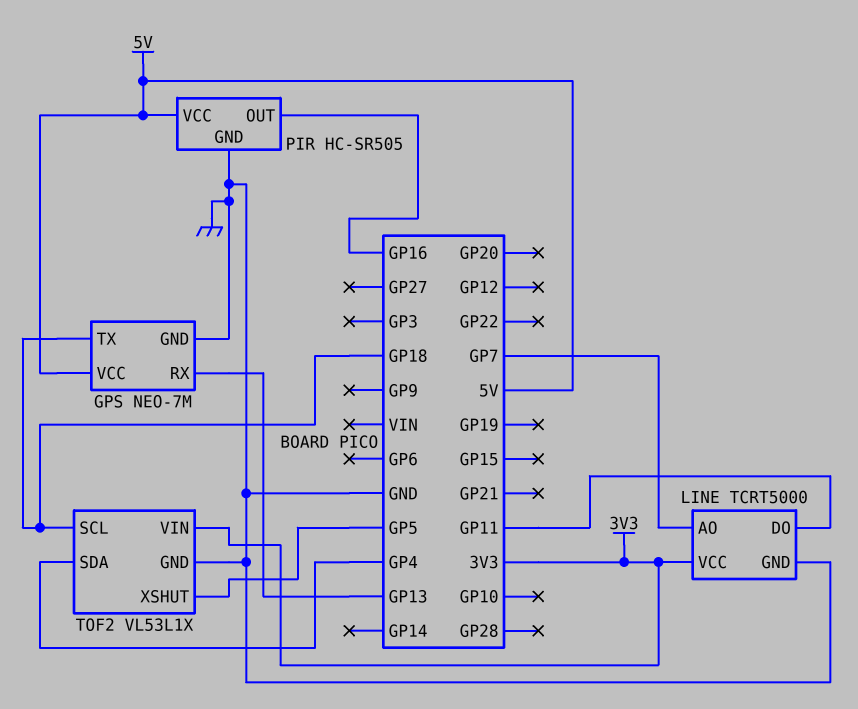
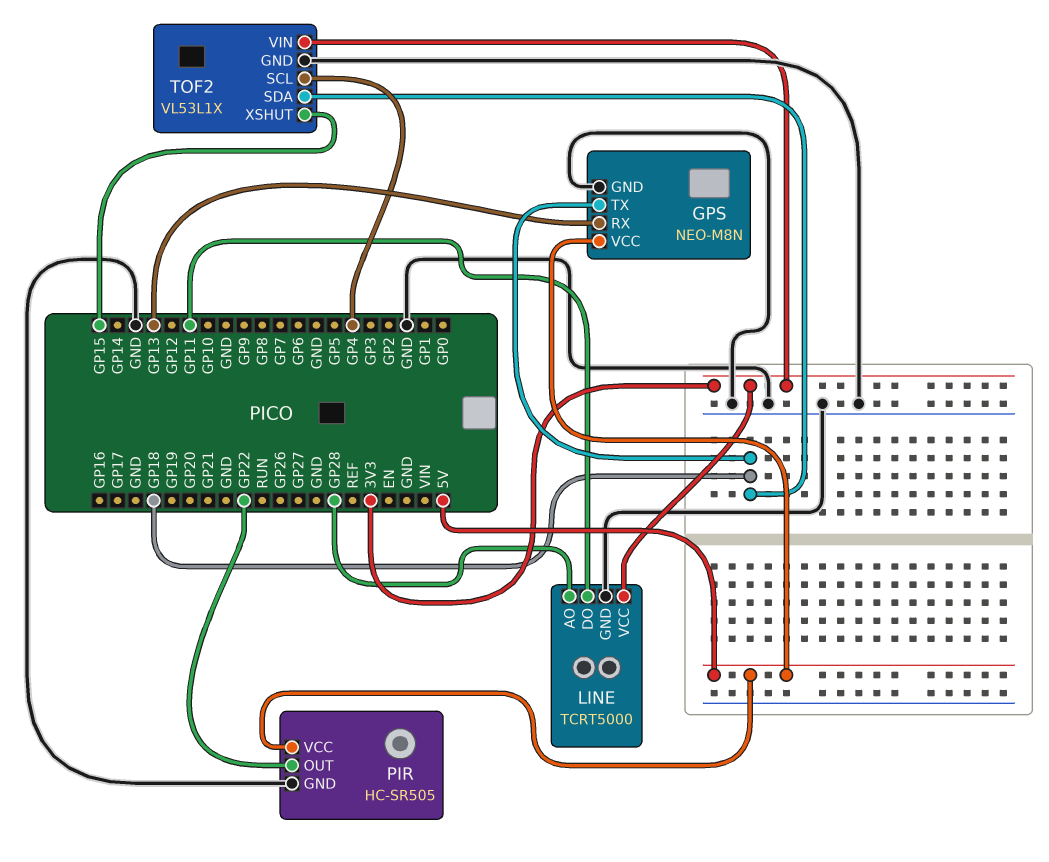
GPS: NEO-7M -> NEO-M8N
LINE pin AO: GP7 -> GP28
PIR pin OUT: GP16 -> GP22
TOF2 pin SCL: GP18 -> GP4
TOF2 pin SDA: GP4 -> GP18
TOF2 pin XSHUT: GP5 -> GP15

